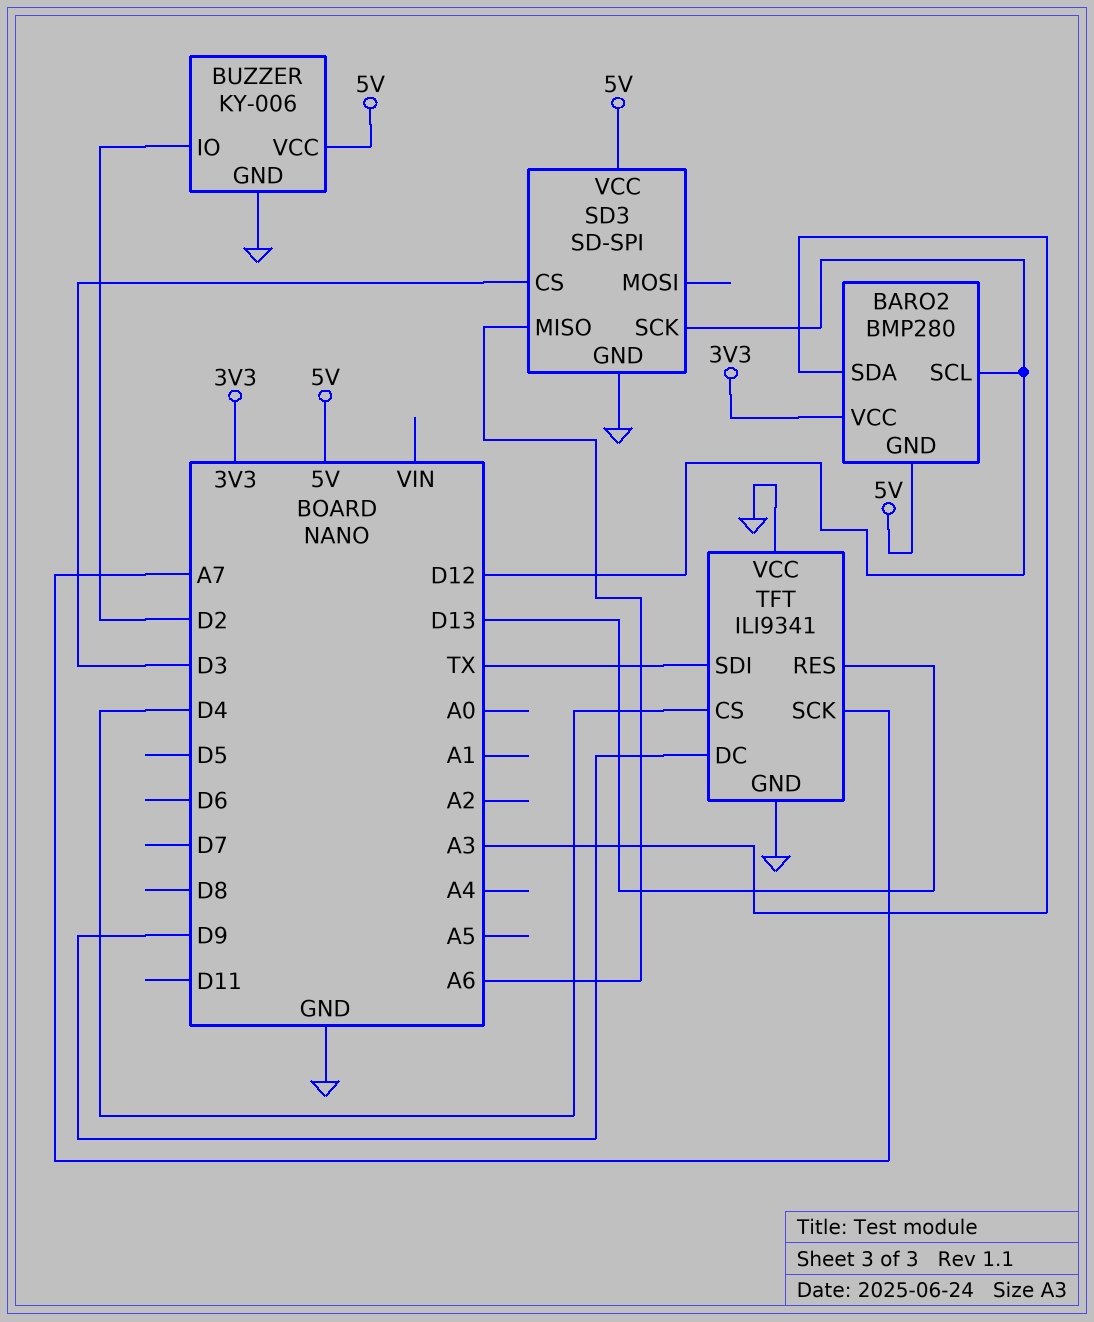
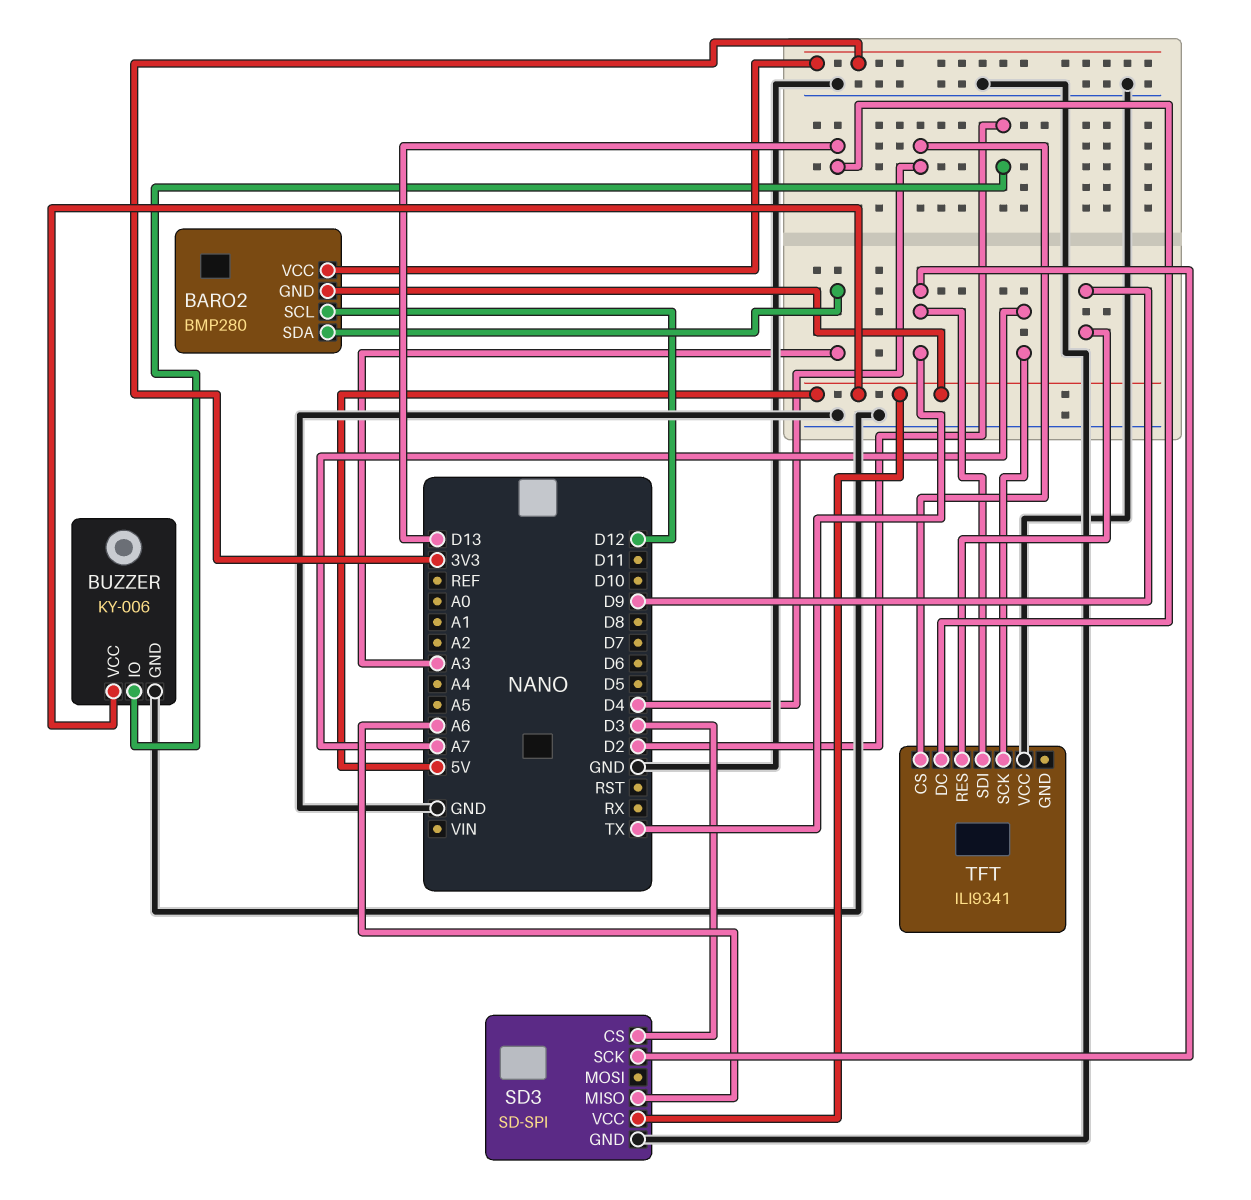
SD3 pin SCK: D12 -> TX
TFT pin DC: D9 -> D13
TFT pin GND: GND -> none
TFT pin RES: D13 -> D9

